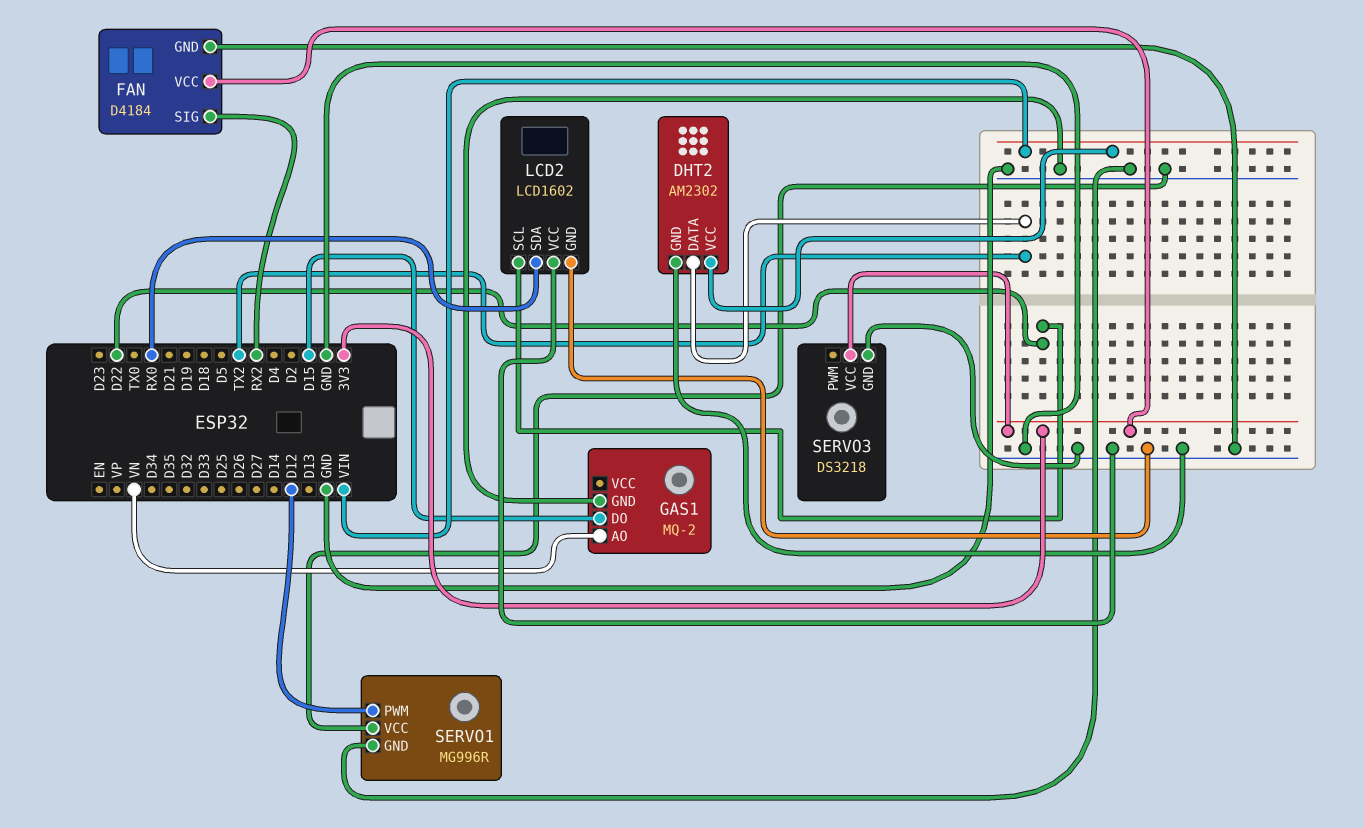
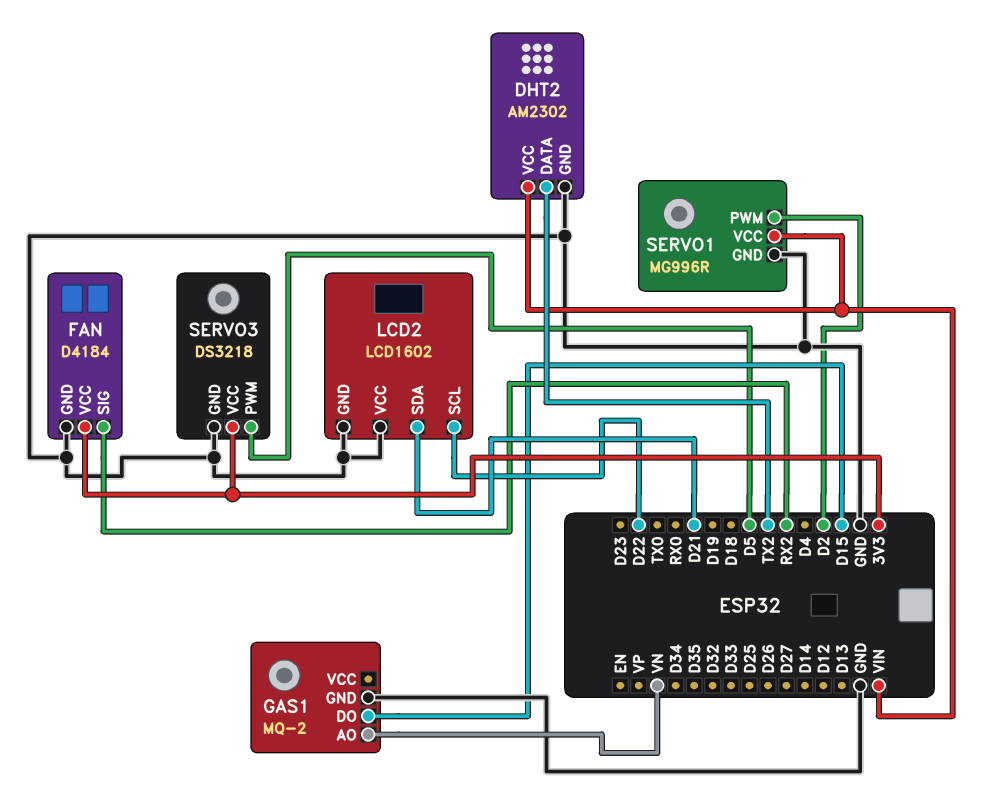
LCD2 pin SDA: RX0 -> D21
SERVO1 pin PWM: D12 -> D2
SERVO1 pin VCC: GND -> VIN
SERVO3 pin PWM: none -> D5

